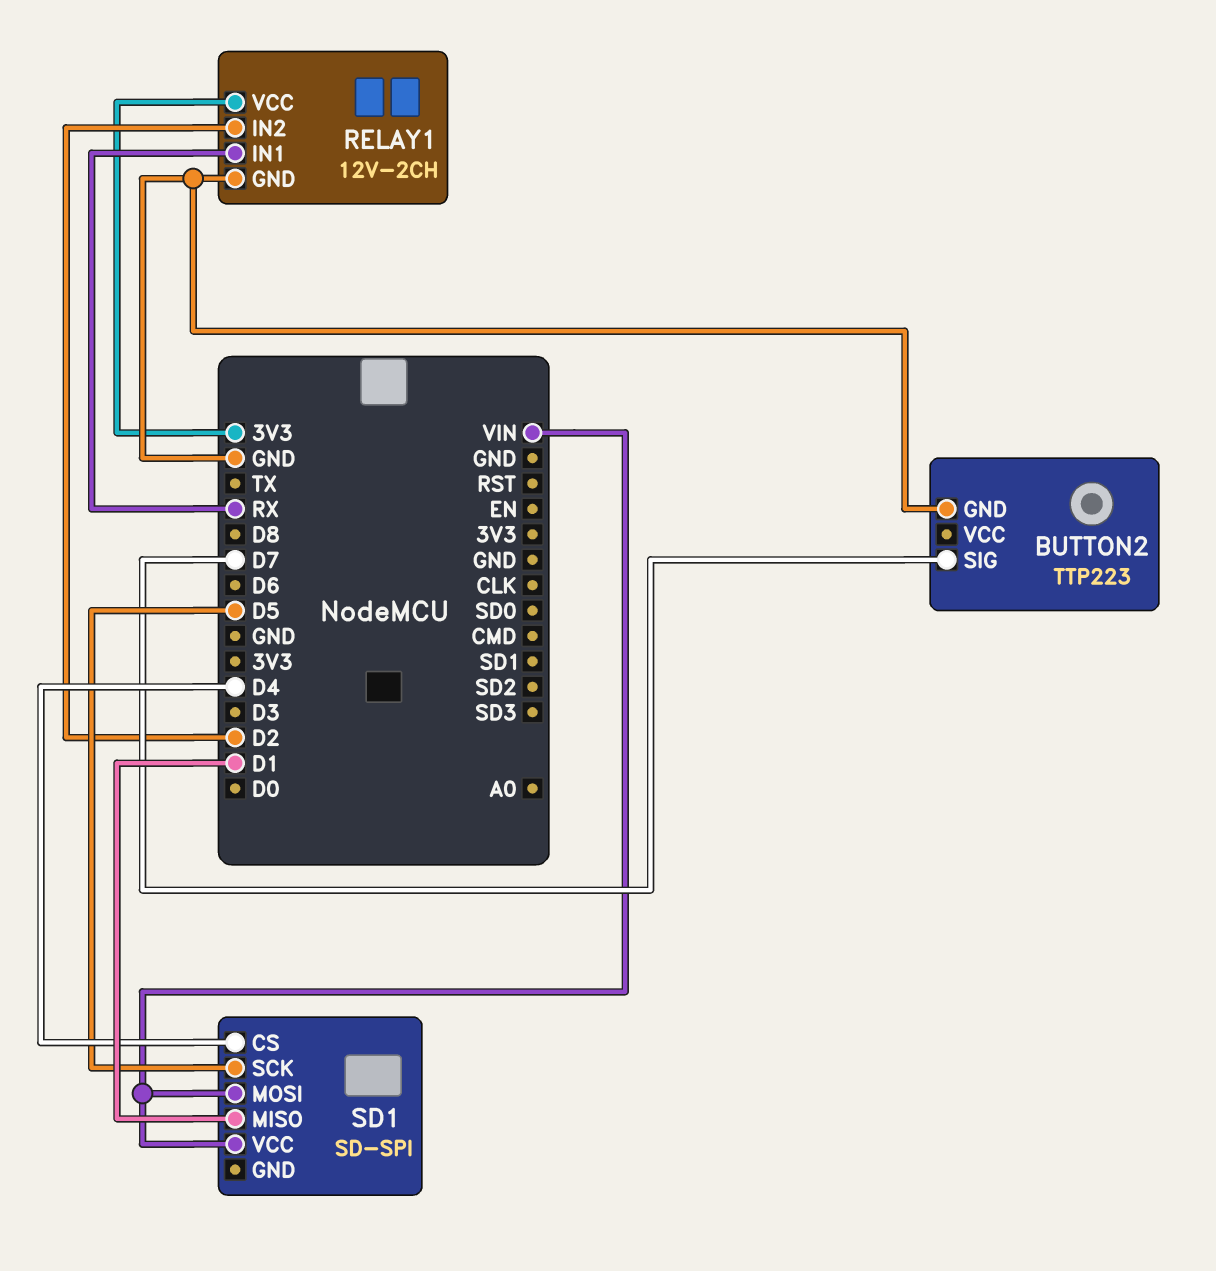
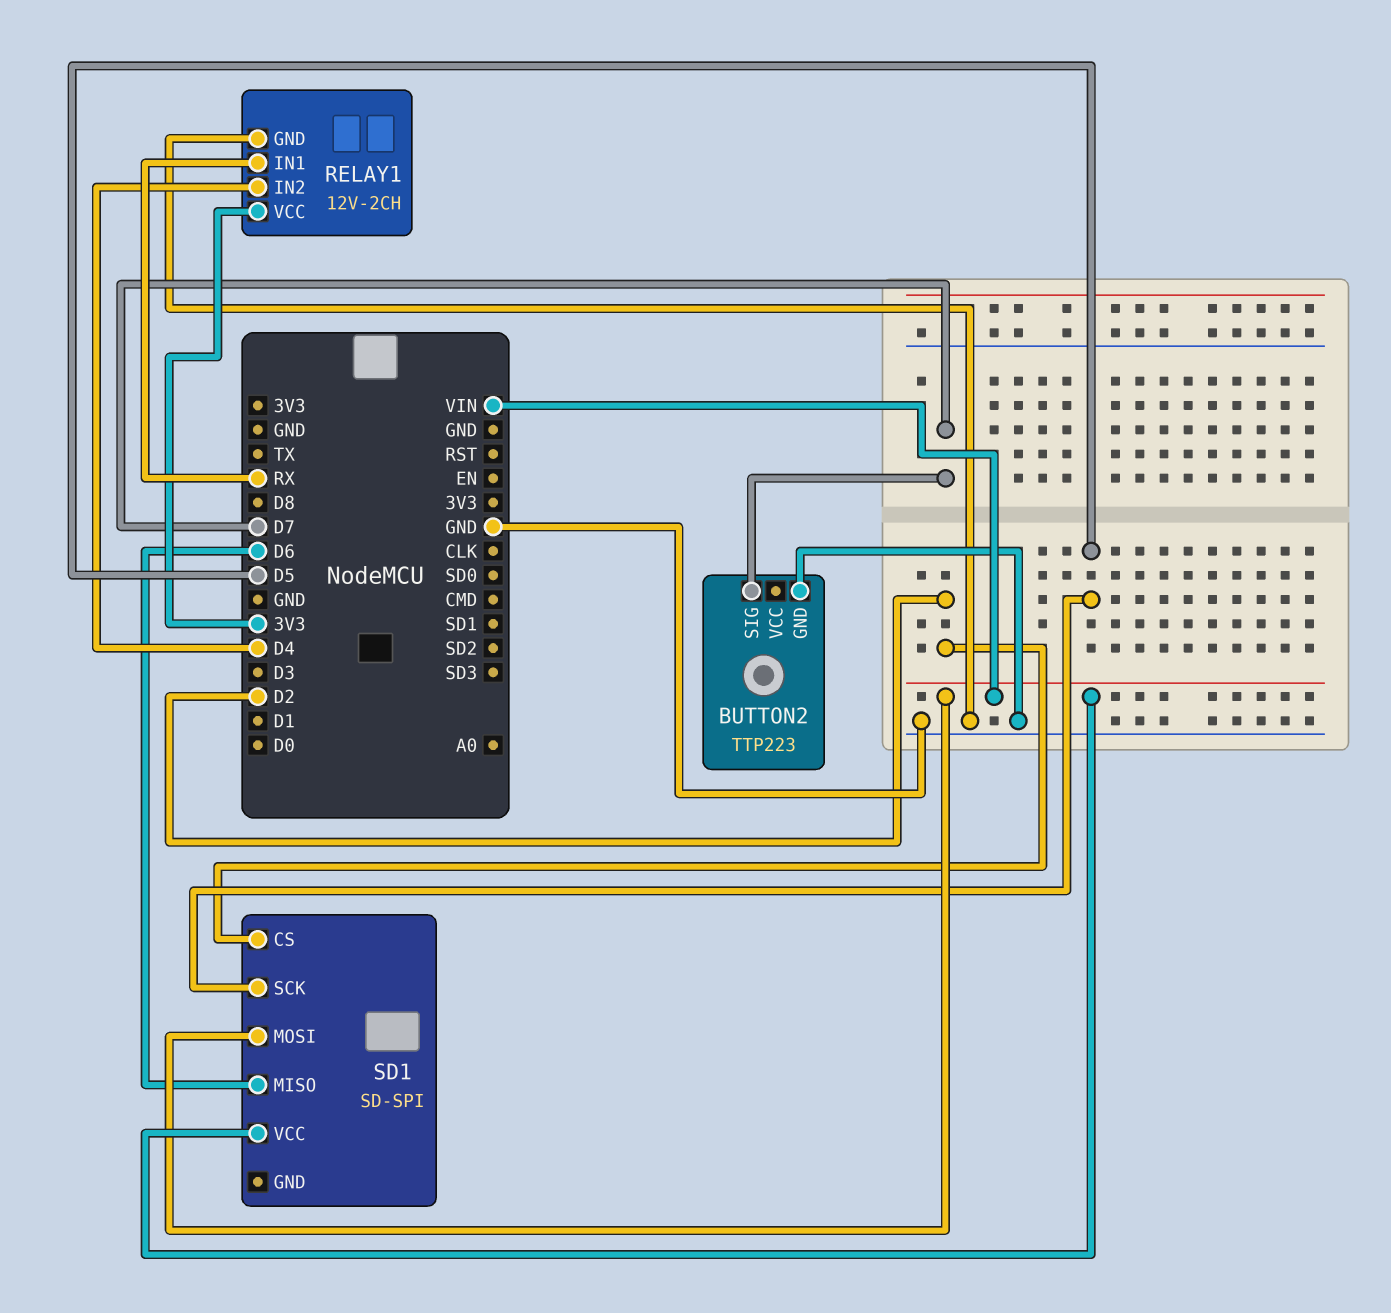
RELAY1 pin IN2: D2 -> D4
SD1 pin CS: D4 -> D2
SD1 pin MISO: D1 -> D6

